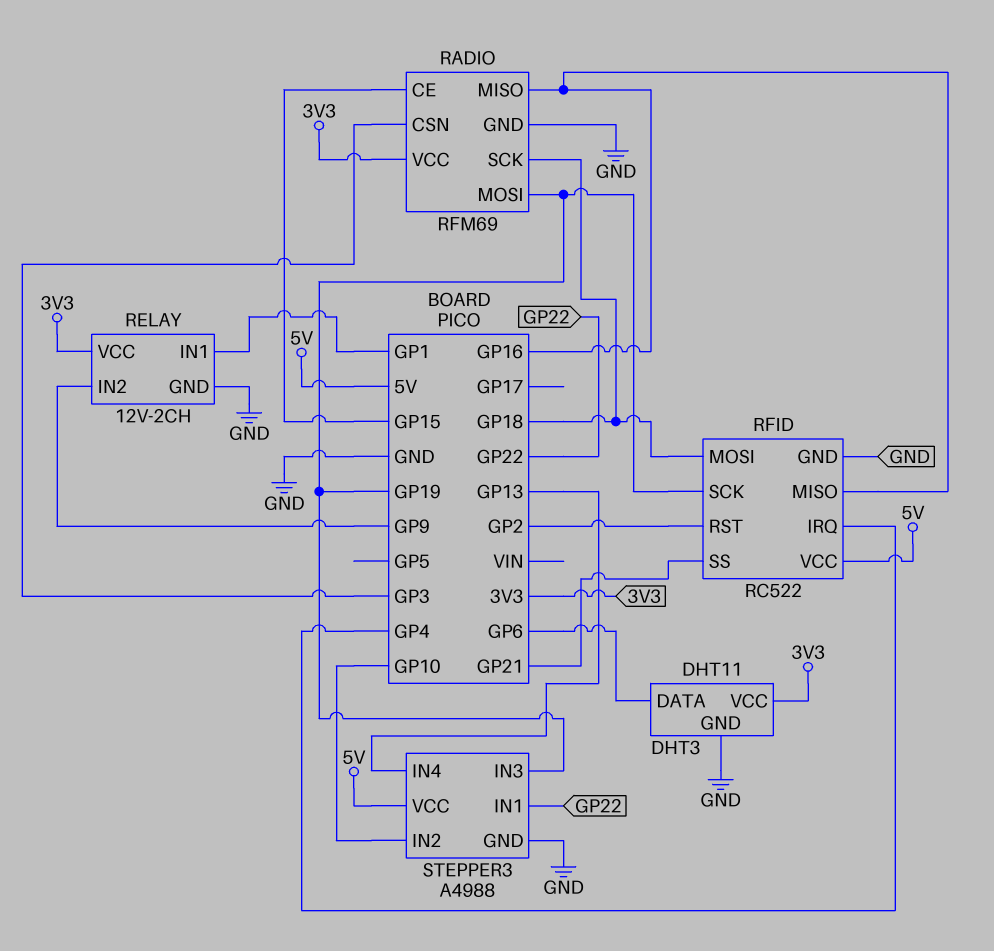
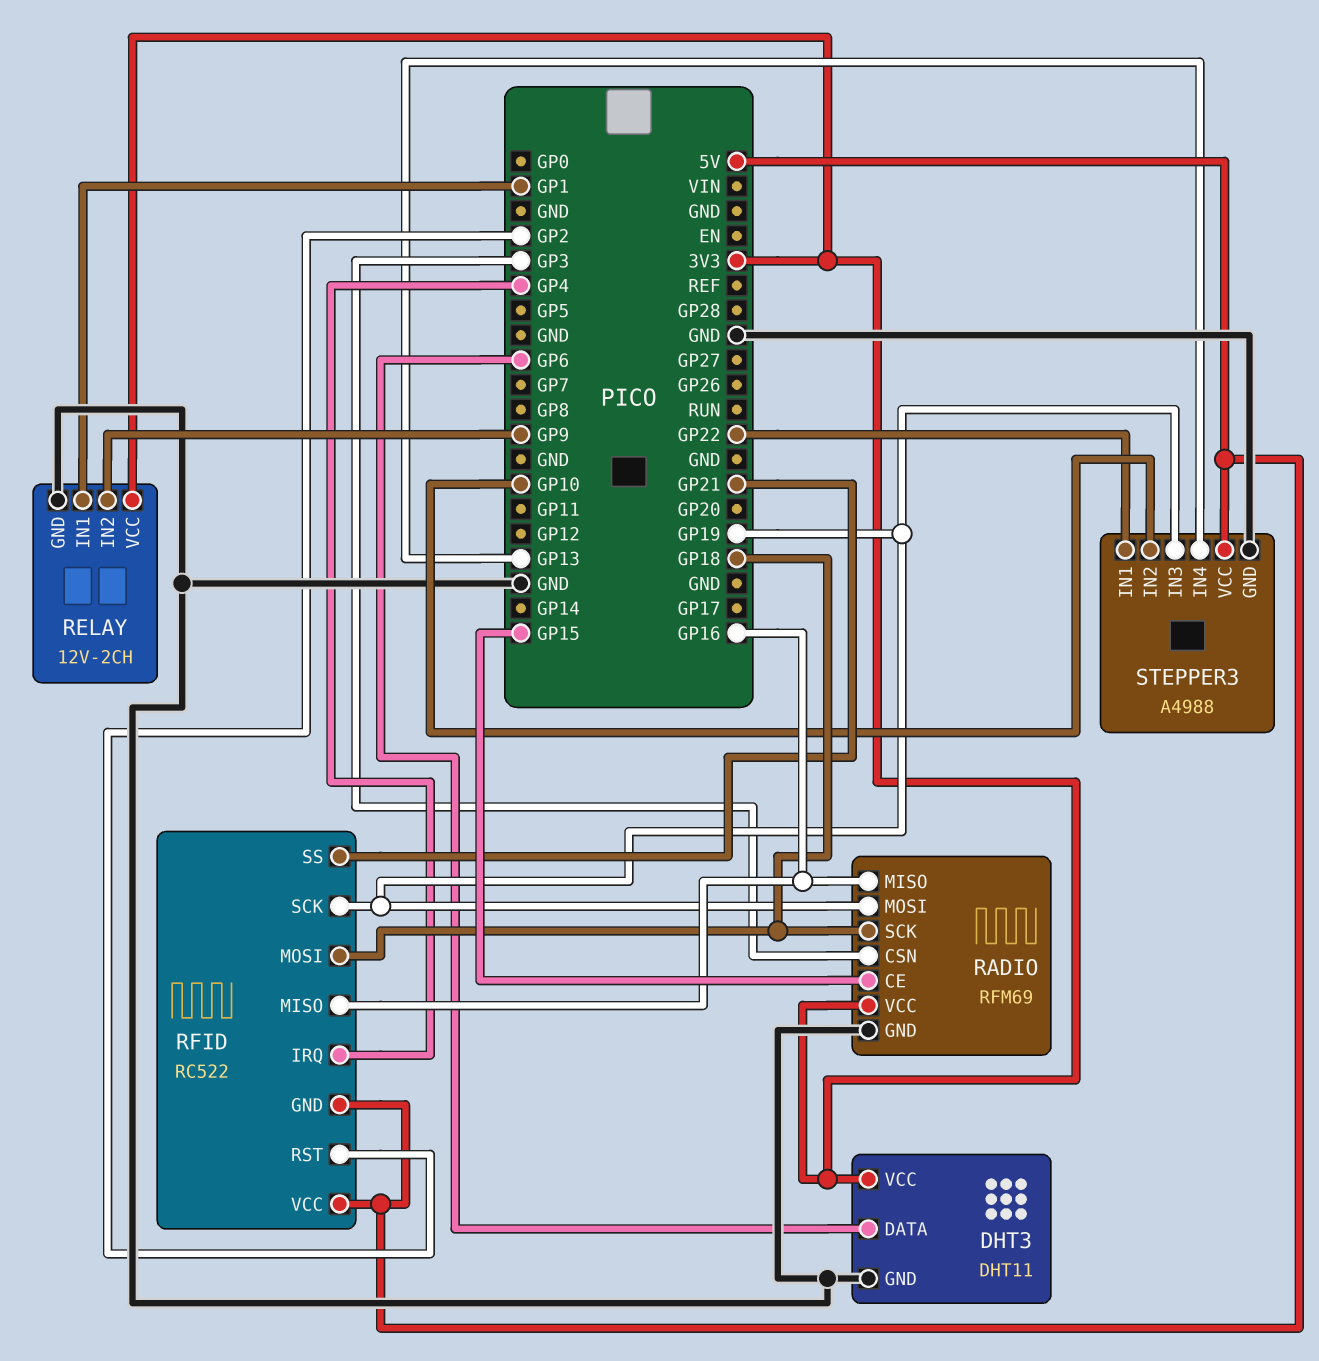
RFID pin GND: GND -> 5V

